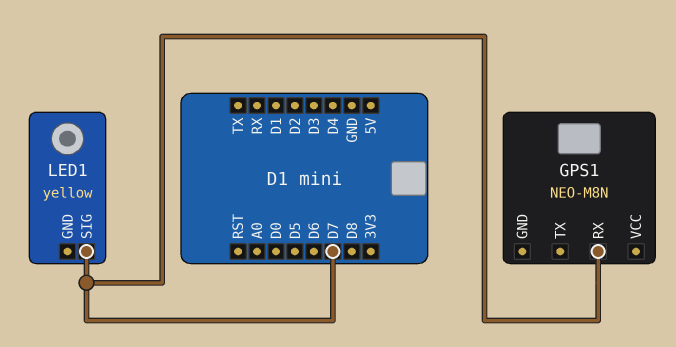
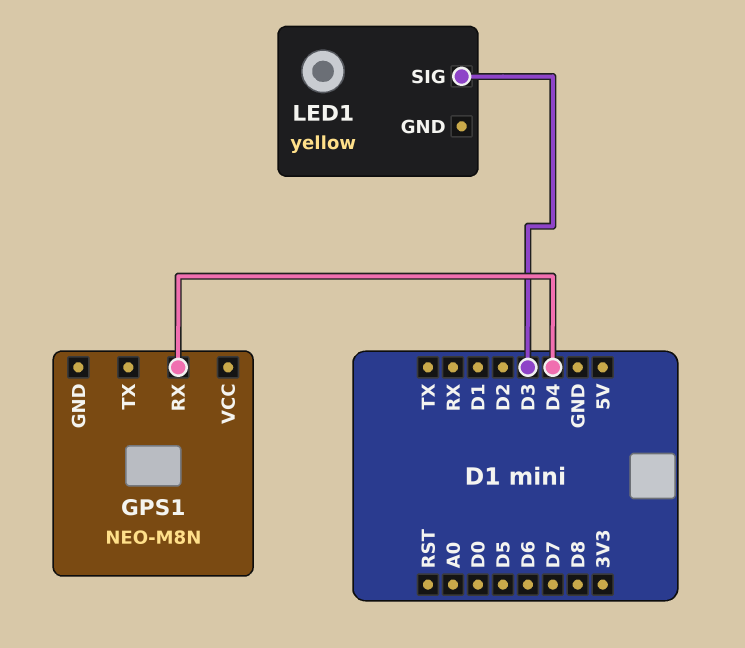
GPS1 pin RX: D7 -> D4
LED1 pin SIG: D7 -> D3

